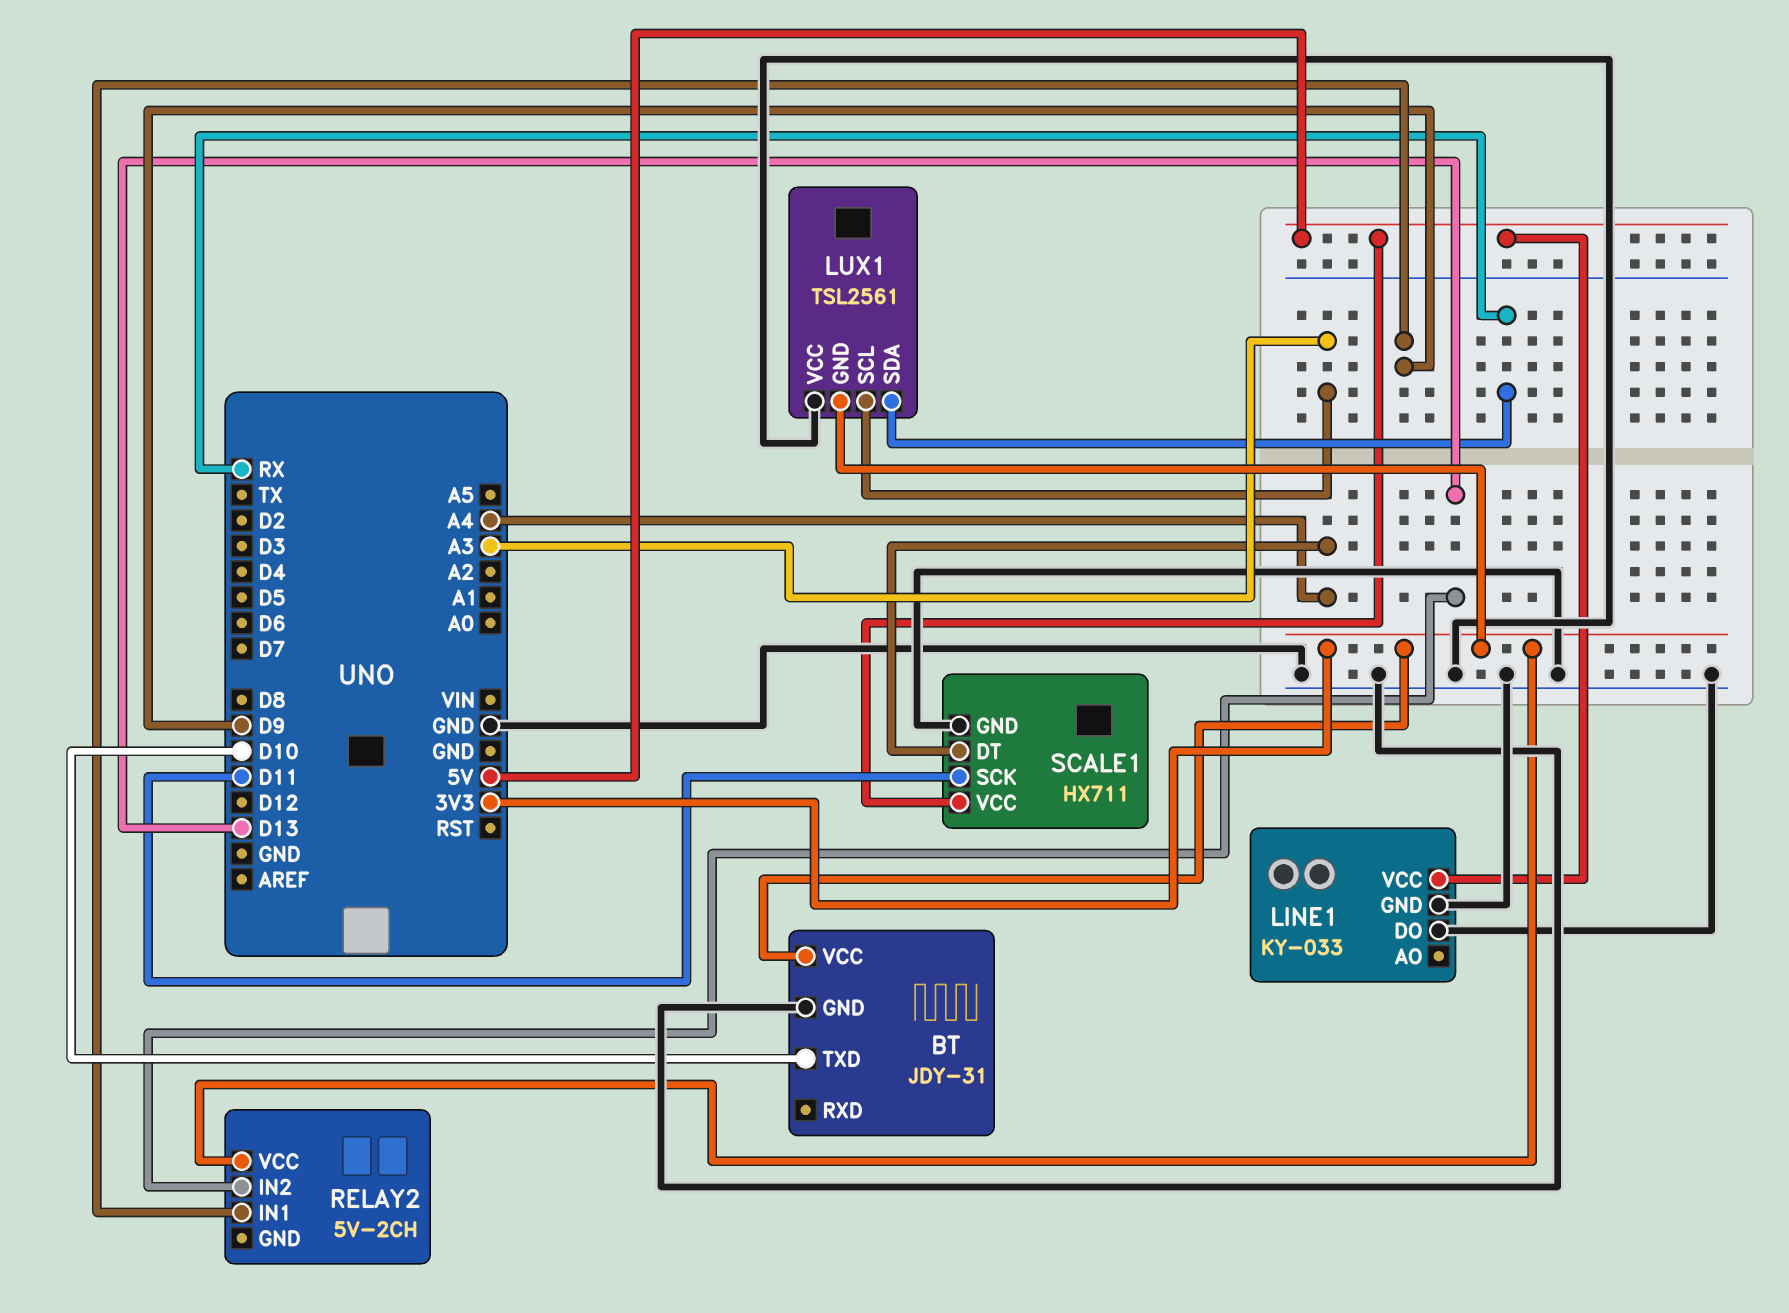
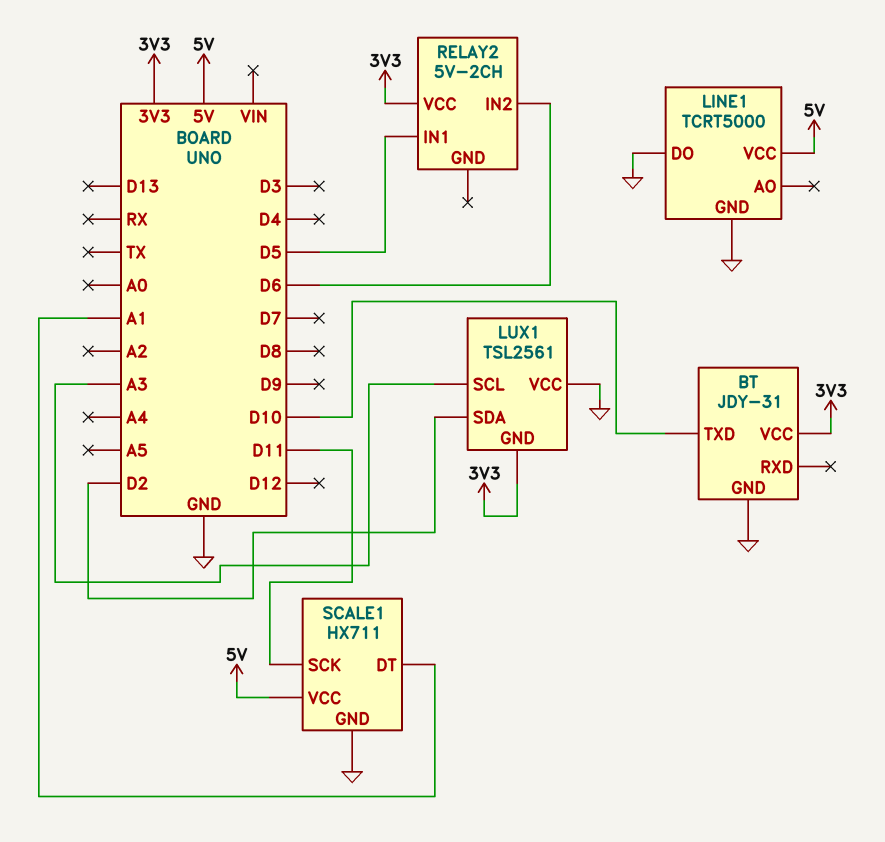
LINE1: KY-033 -> TCRT5000
LUX1 pin SDA: RX -> D2
RELAY2 pin IN1: D9 -> D5
RELAY2 pin IN2: D13 -> D6
SCALE1 pin DT: A4 -> A1

